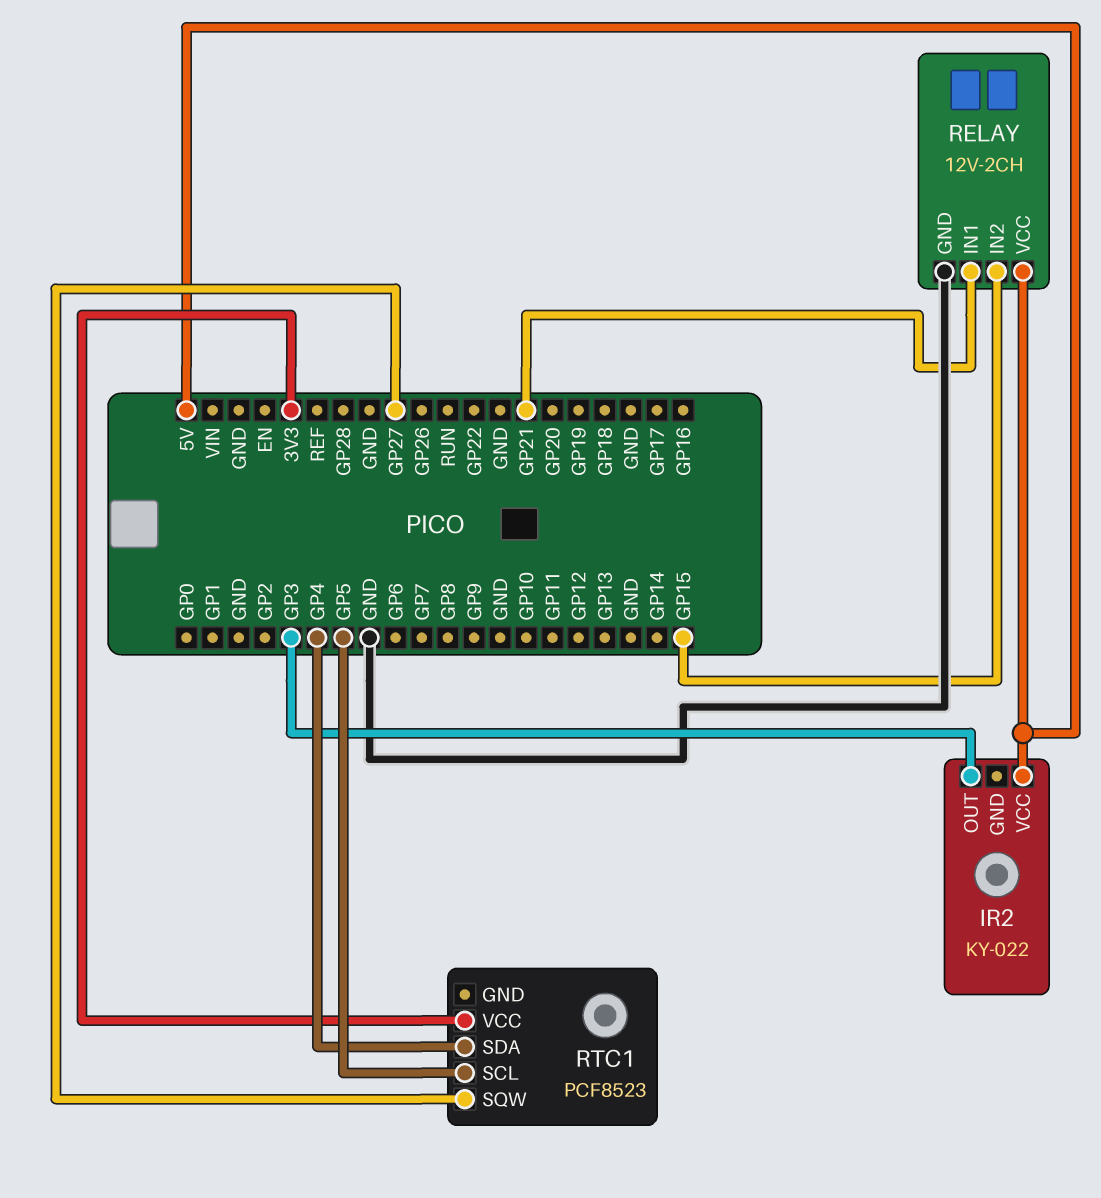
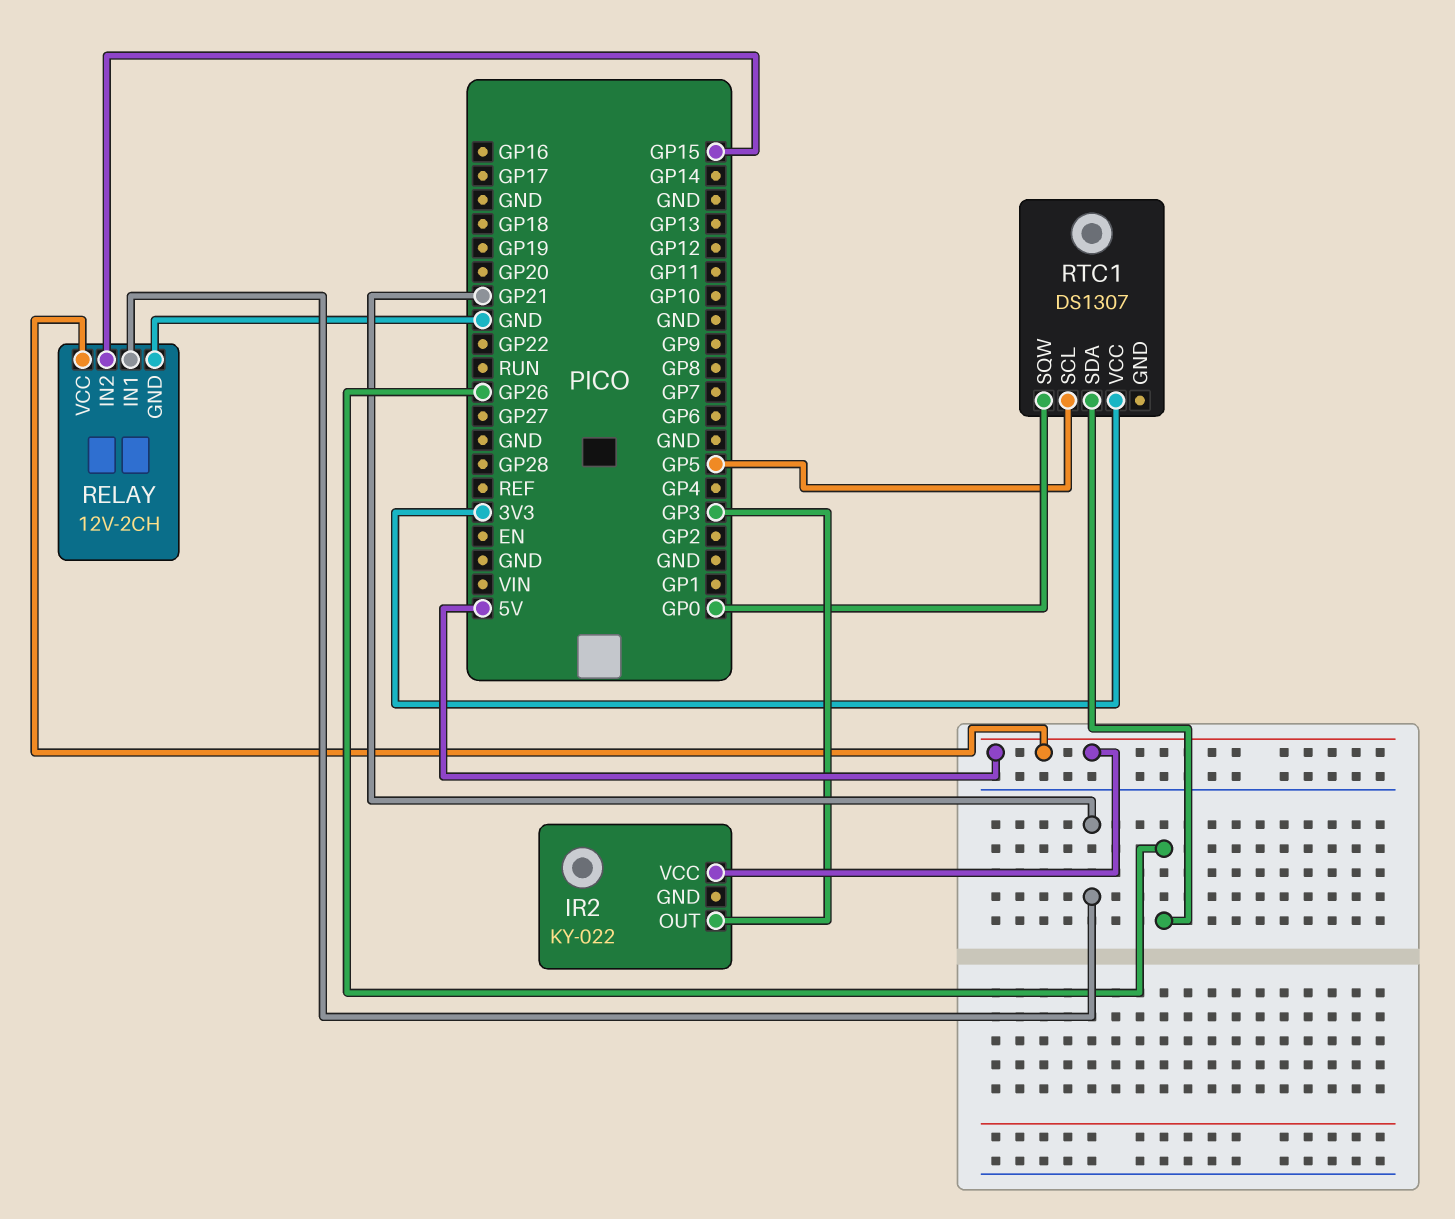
RTC1: PCF8523 -> DS1307
RTC1 pin SDA: GP4 -> GP26
RTC1 pin SQW: GP27 -> GP0

